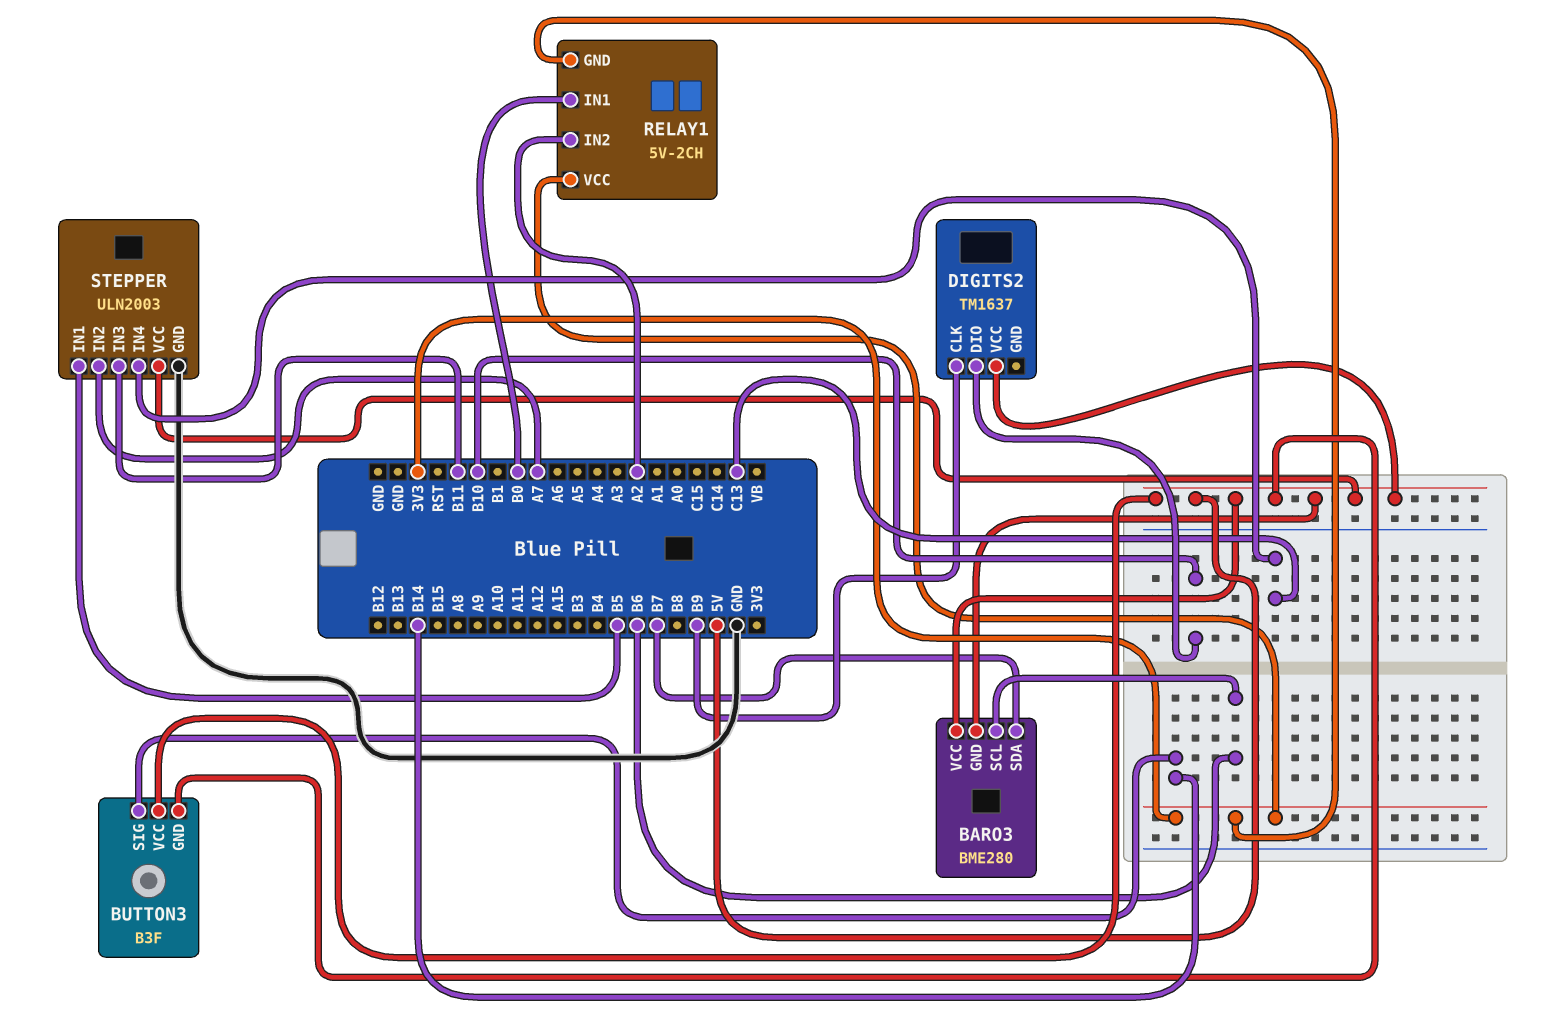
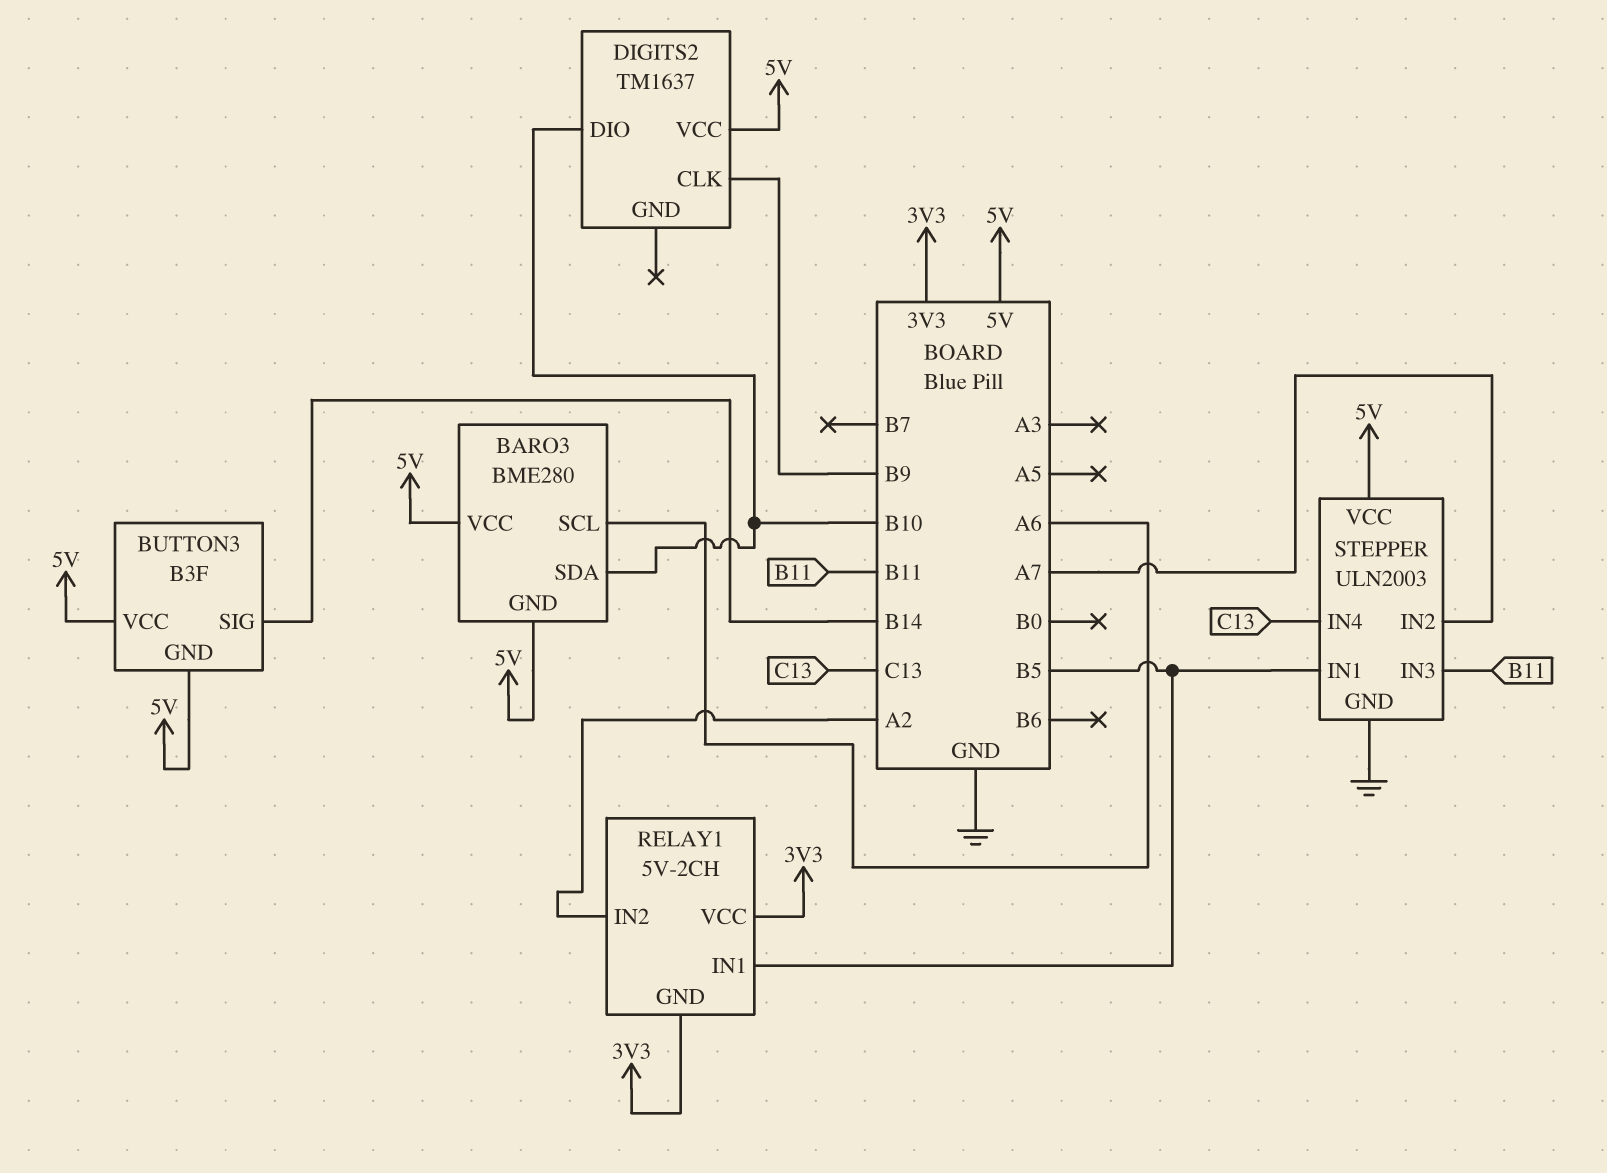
BARO3 pin SCL: B6 -> A6
BARO3 pin SDA: B7 -> B10
RELAY1 pin IN1: B0 -> B5

